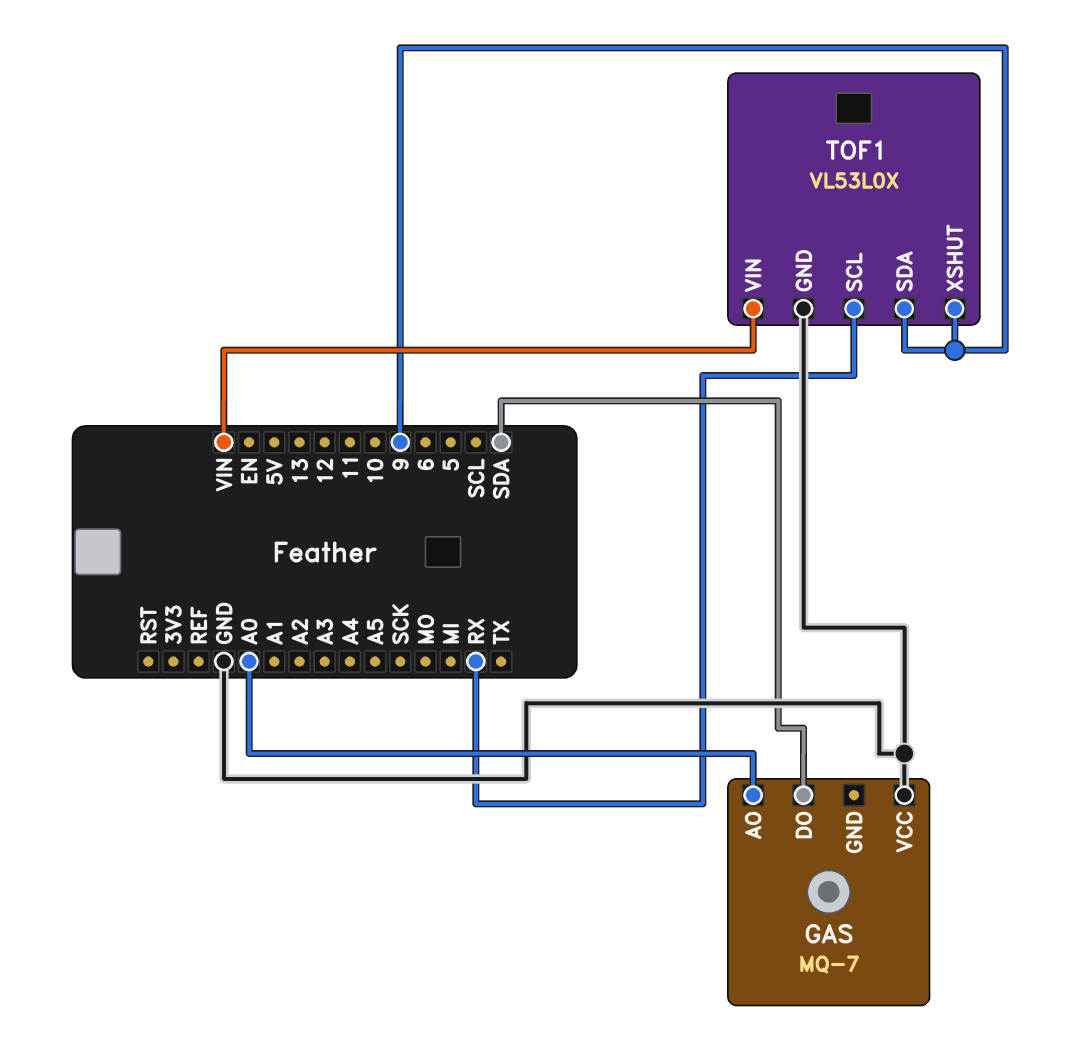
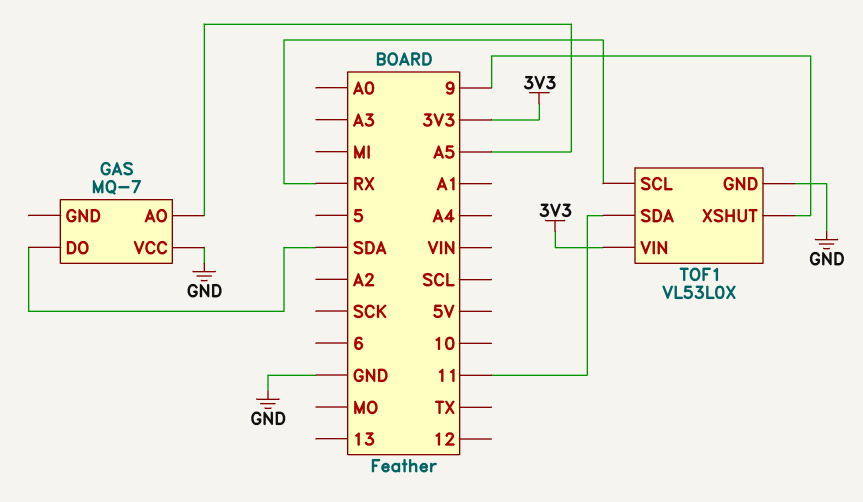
GAS pin AO: A0 -> A5
TOF1 pin SDA: 9 -> 11
TOF1 pin VIN: VIN -> 3V3

